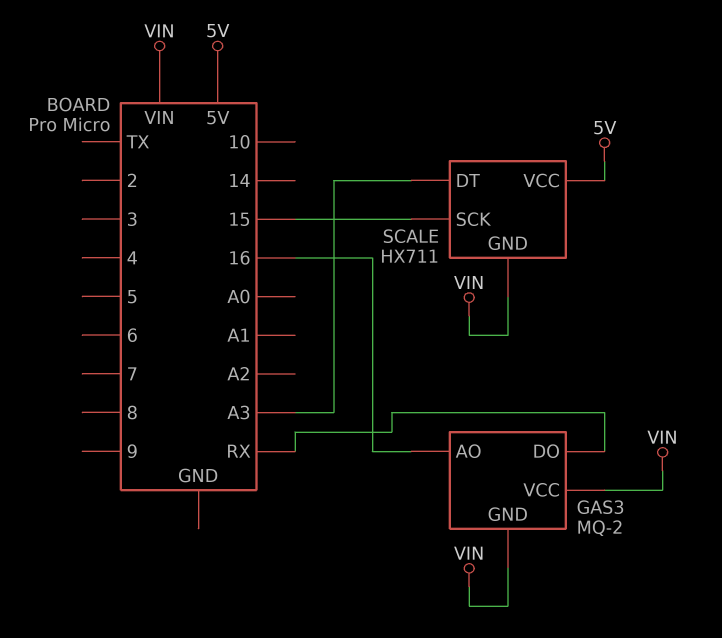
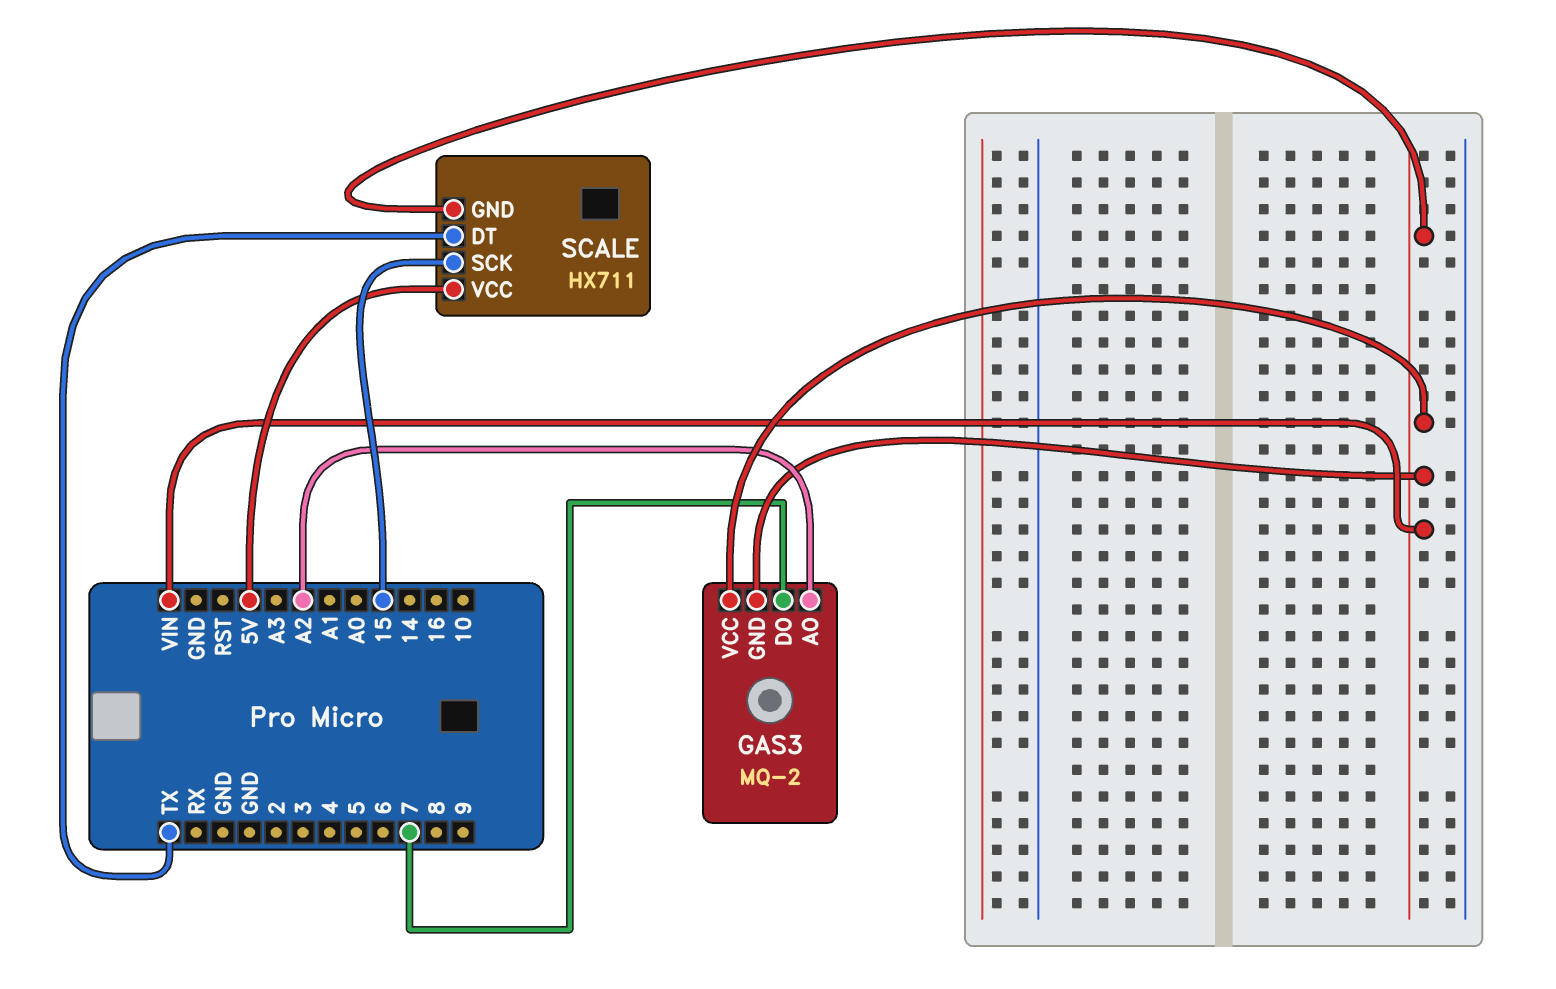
GAS3 pin AO: 16 -> A2
GAS3 pin DO: RX -> 7
SCALE pin DT: A3 -> TX

